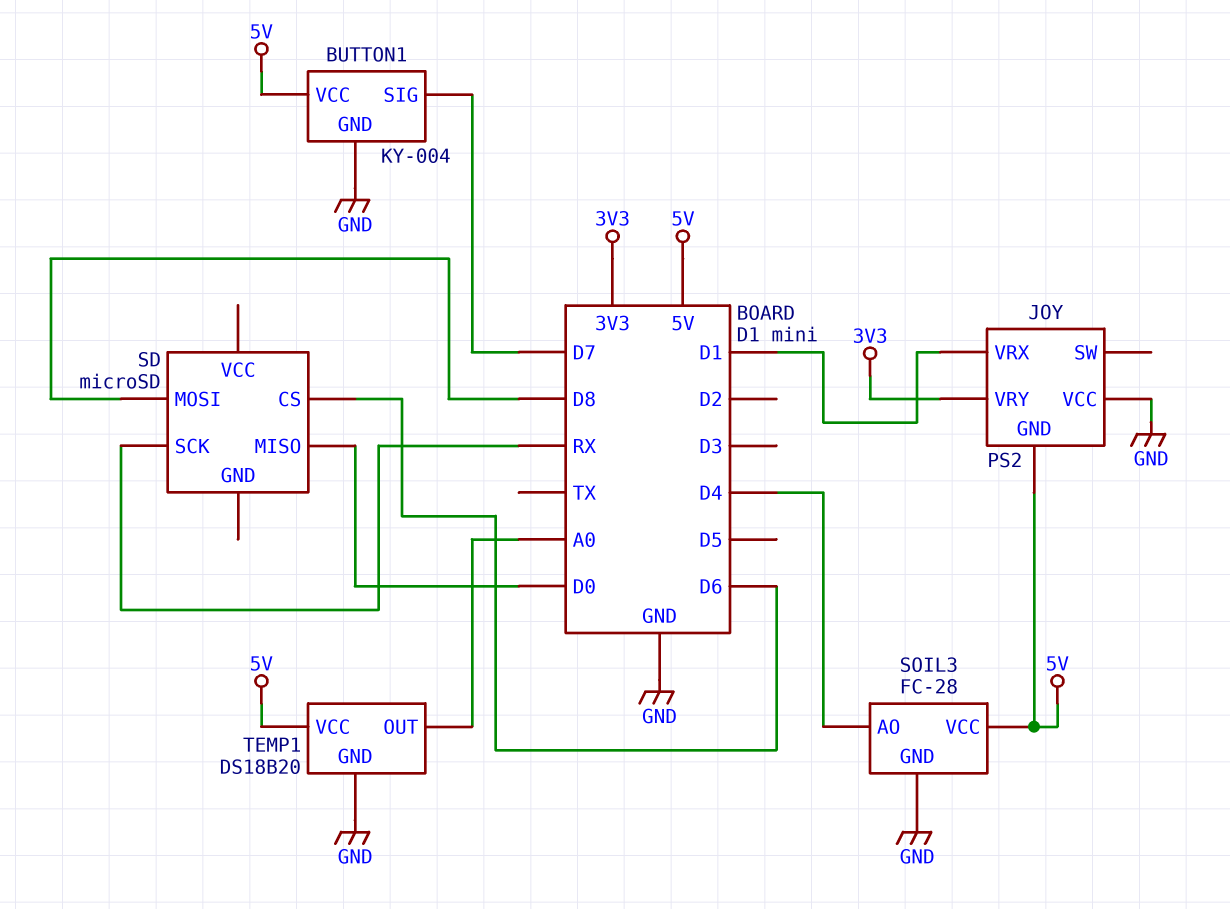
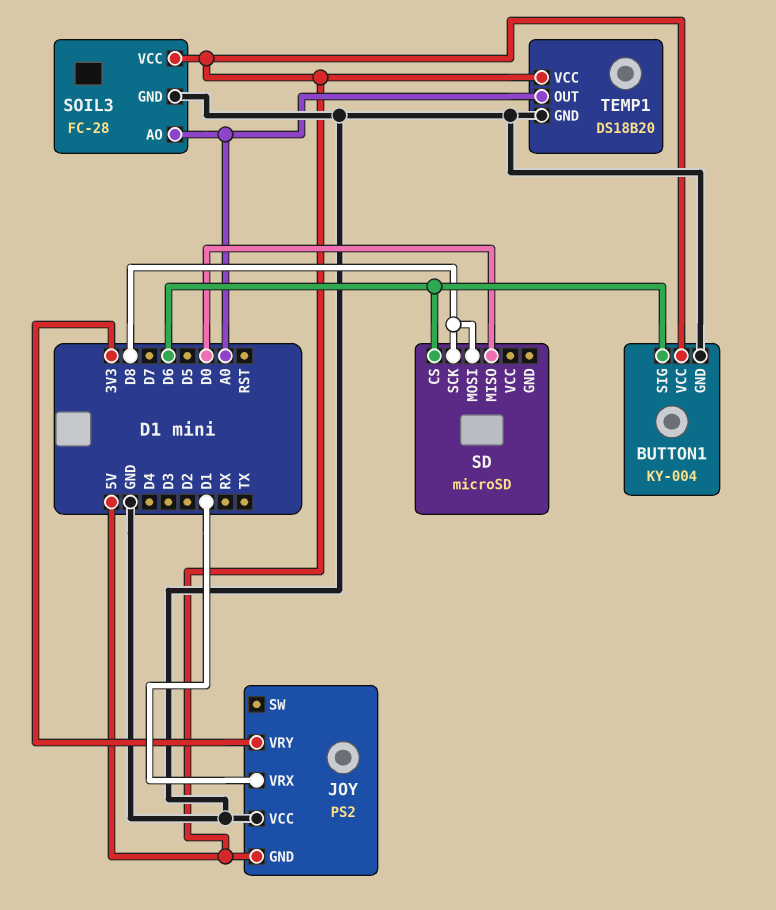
BUTTON1 pin SIG: D7 -> D6
SD pin SCK: RX -> D8
SOIL3 pin AO: D4 -> A0

